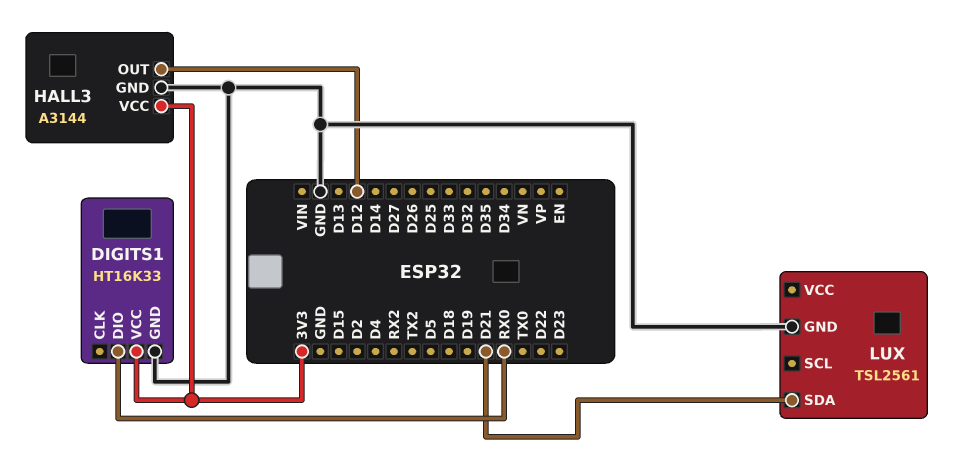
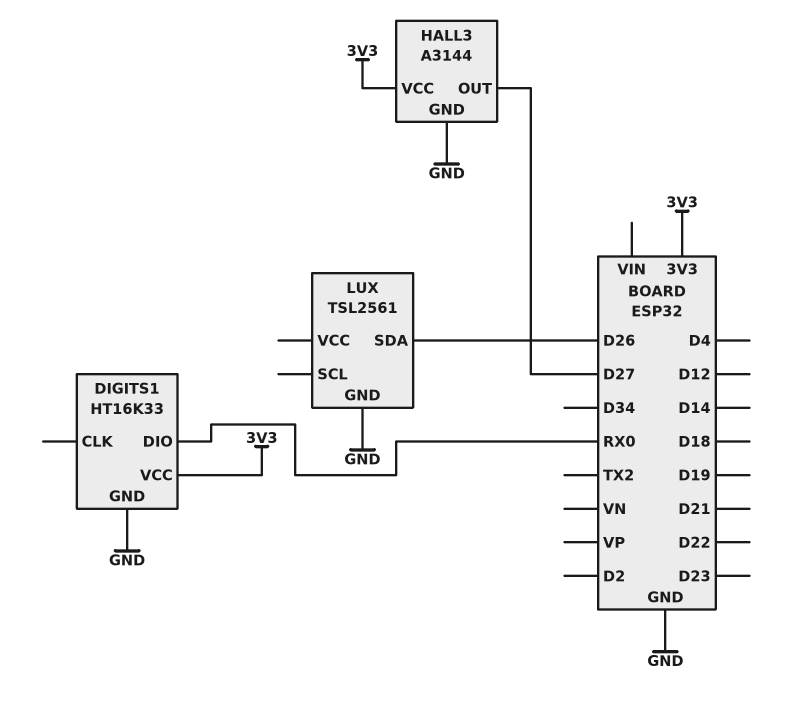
HALL3 pin OUT: D12 -> D27
LUX pin SDA: D21 -> D26

